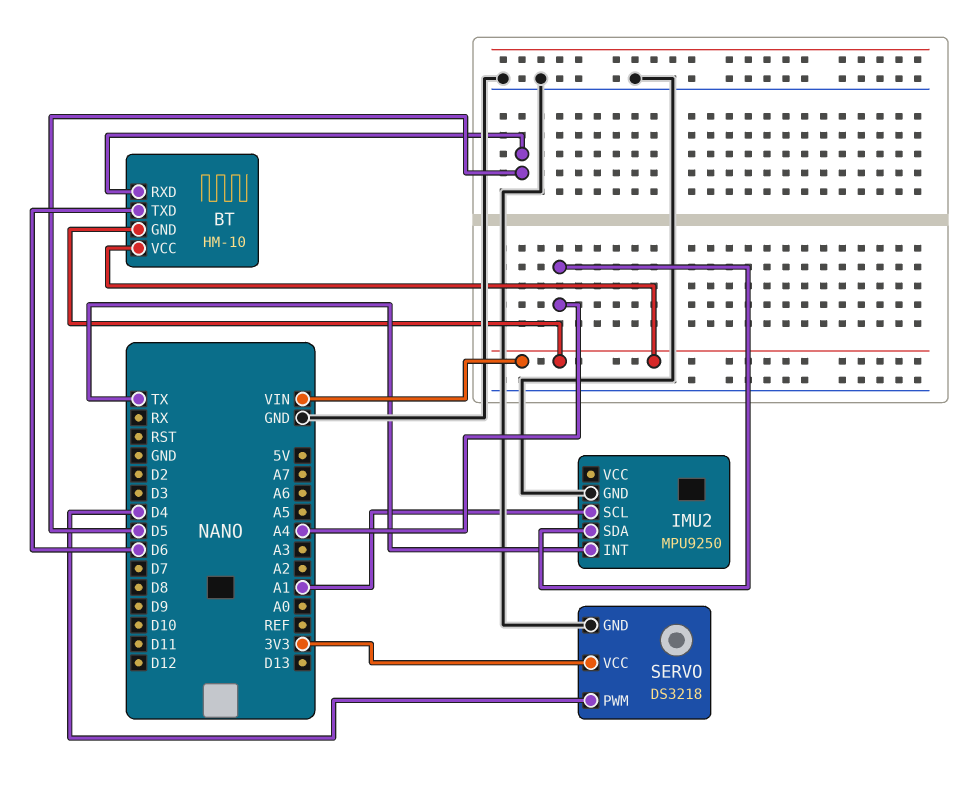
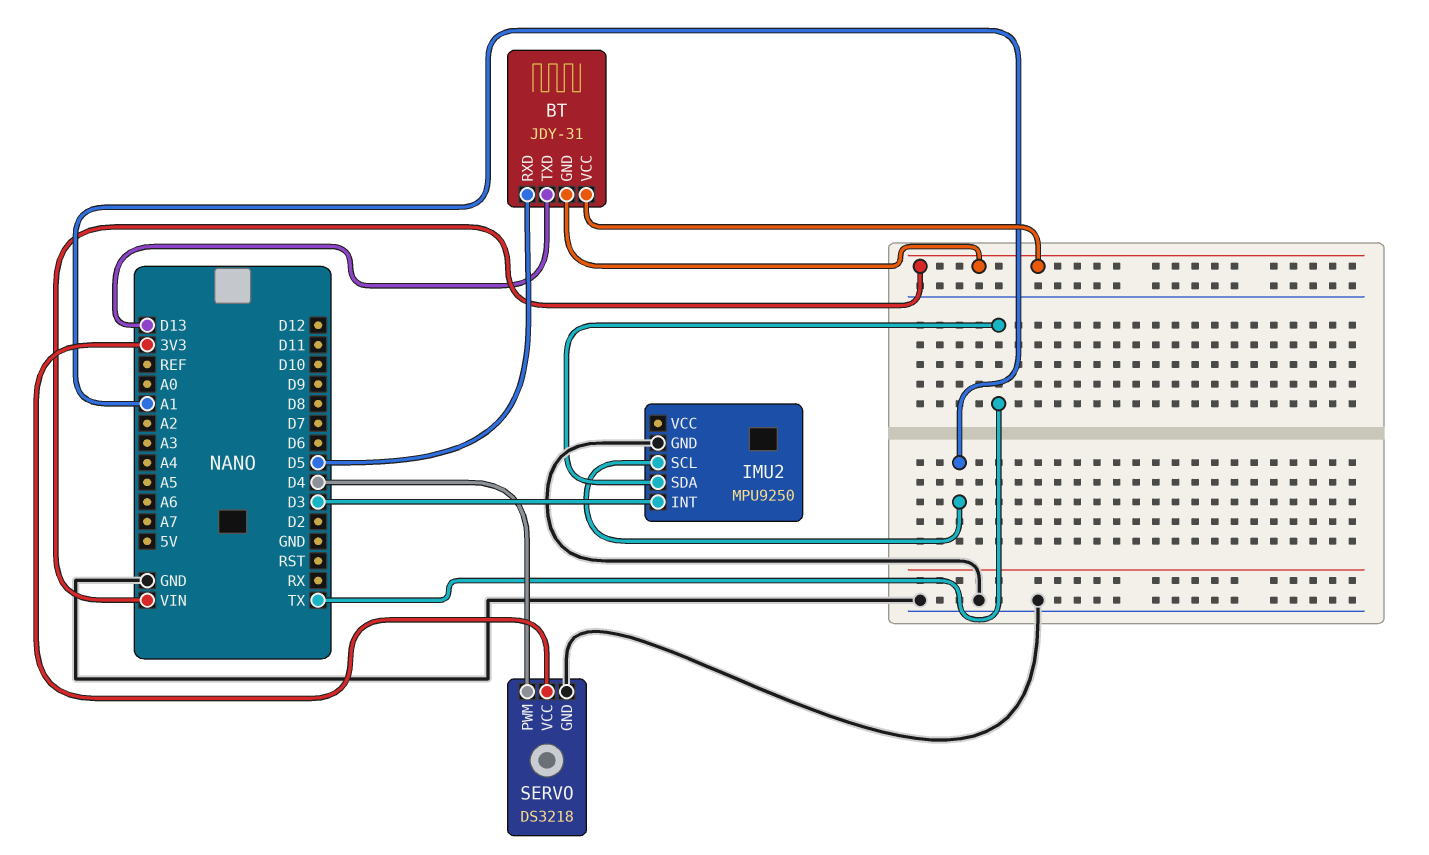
BT: HM-10 -> JDY-31
BT pin TXD: D6 -> D13
IMU2 pin INT: TX -> D3
IMU2 pin SDA: A4 -> TX

